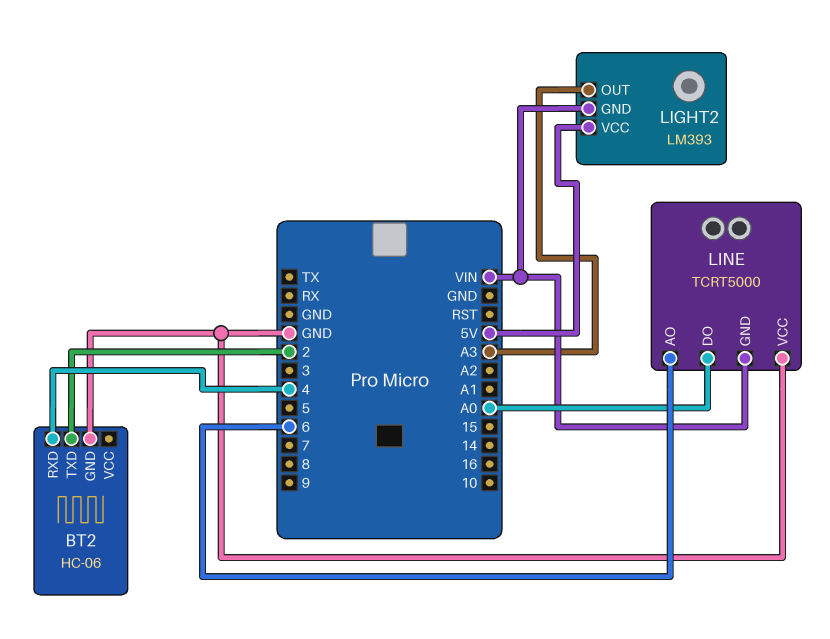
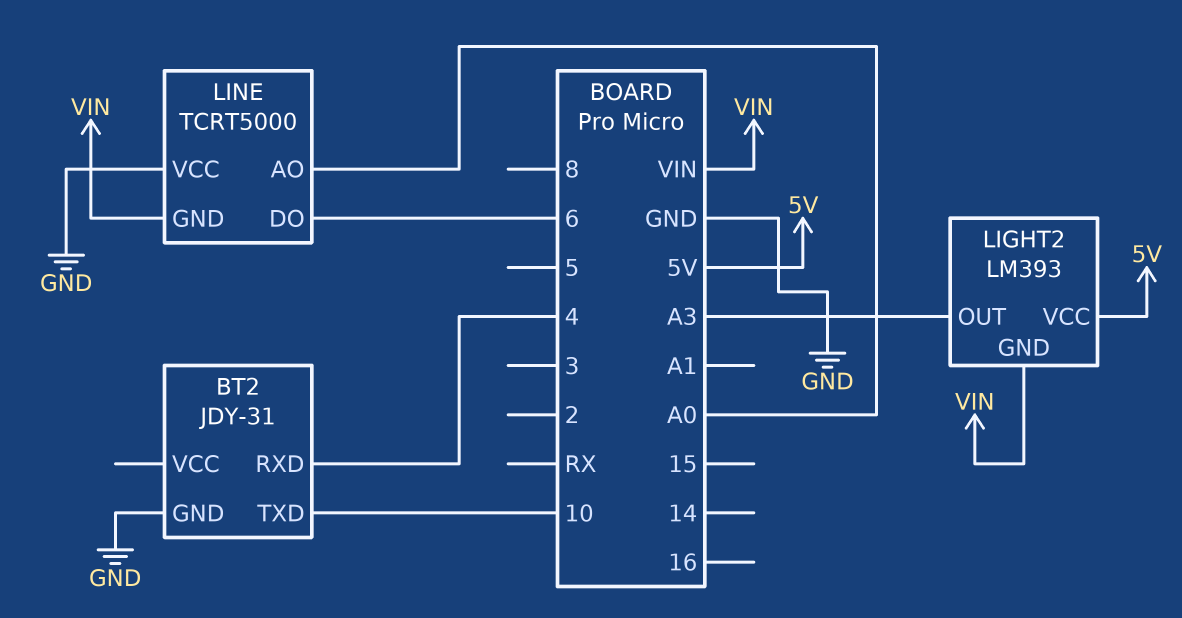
BT2: HC-06 -> JDY-31
BT2 pin TXD: 2 -> 10
LINE pin AO: 6 -> A0
LINE pin DO: A0 -> 6

